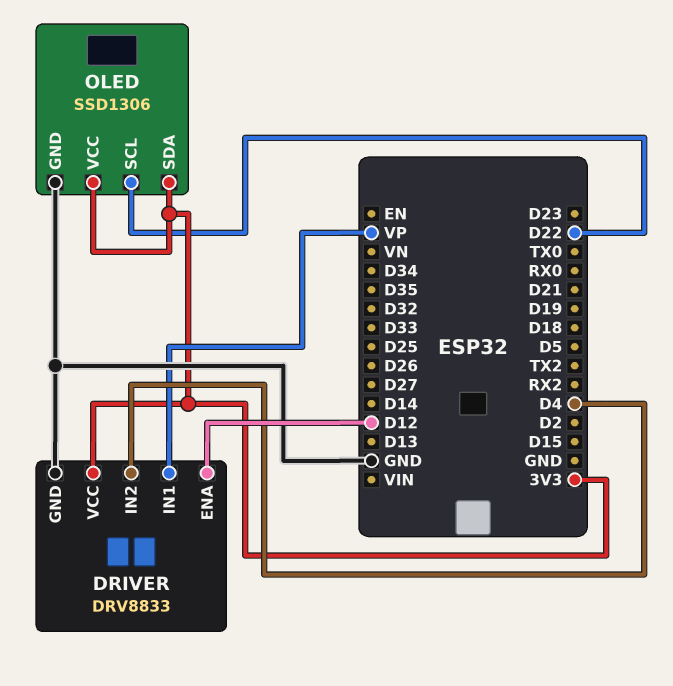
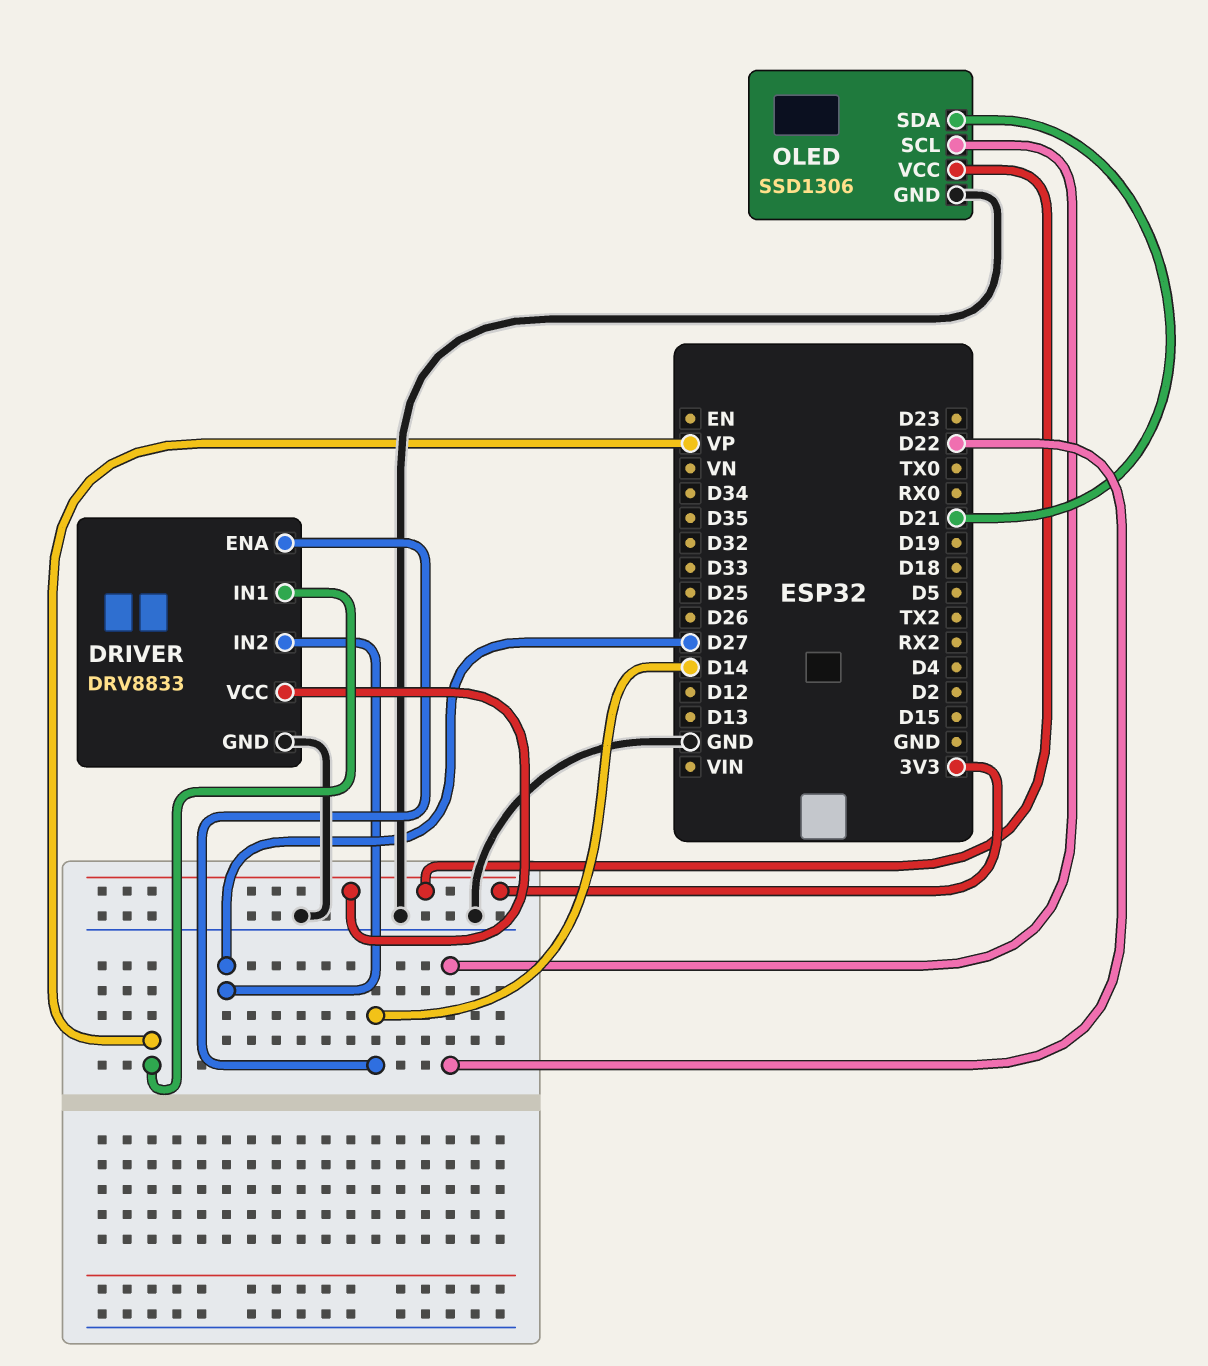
DRIVER pin ENA: D12 -> D14
DRIVER pin IN2: D4 -> D27
OLED pin SDA: 3V3 -> D21

